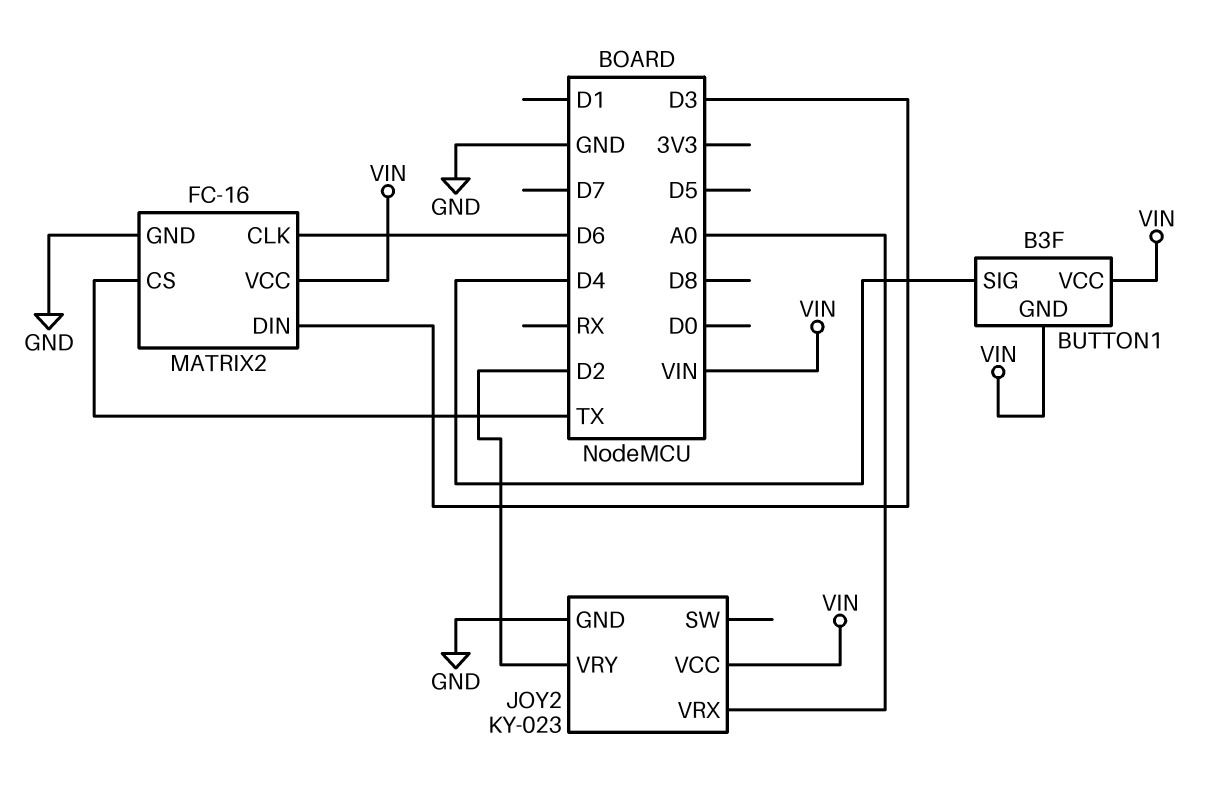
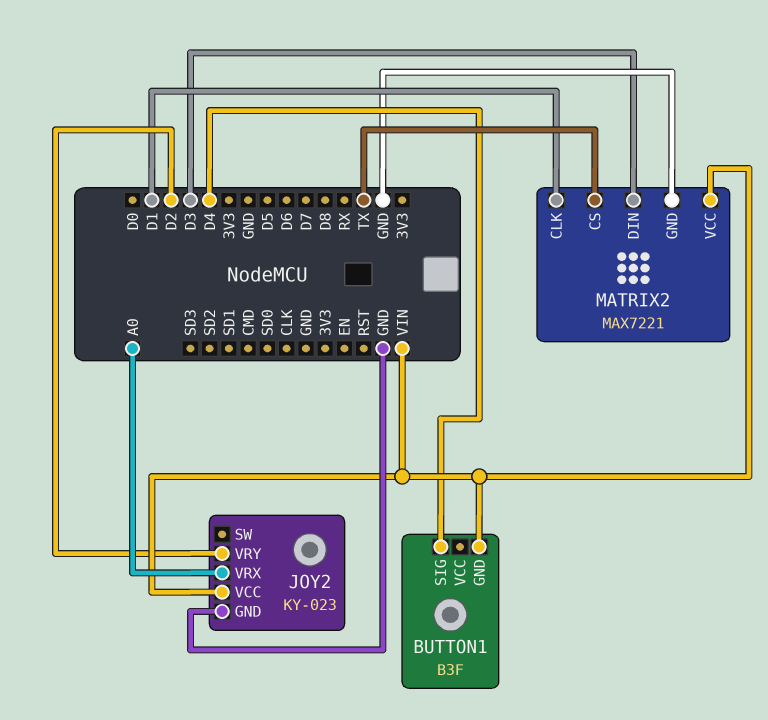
BUTTON1 pin VCC: VIN -> none
MATRIX2: FC-16 -> MAX7221
MATRIX2 pin CLK: D6 -> D1

